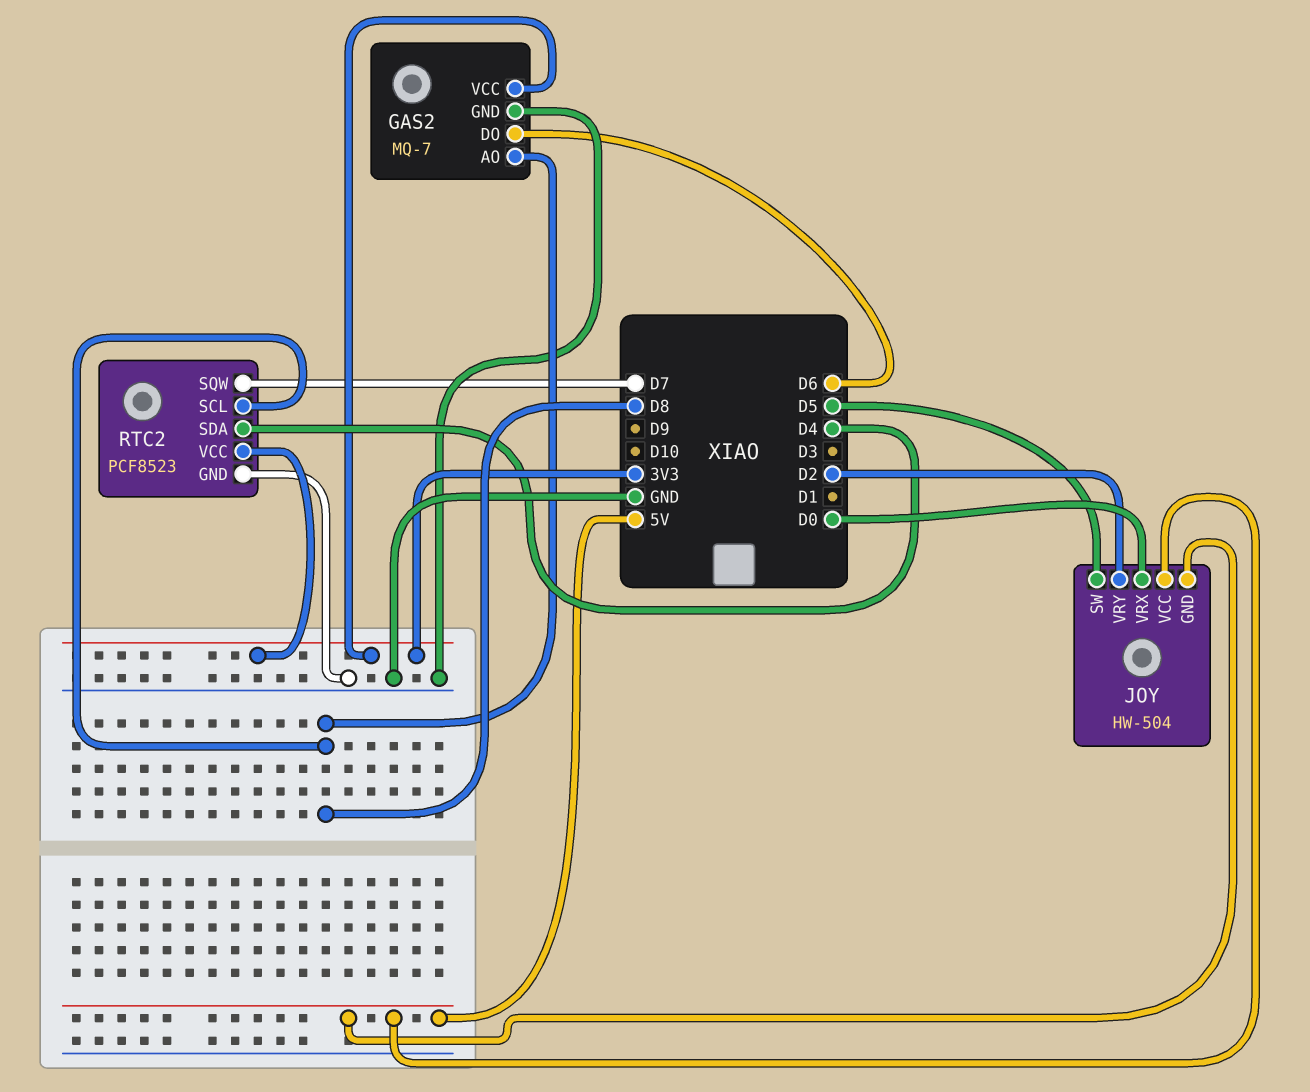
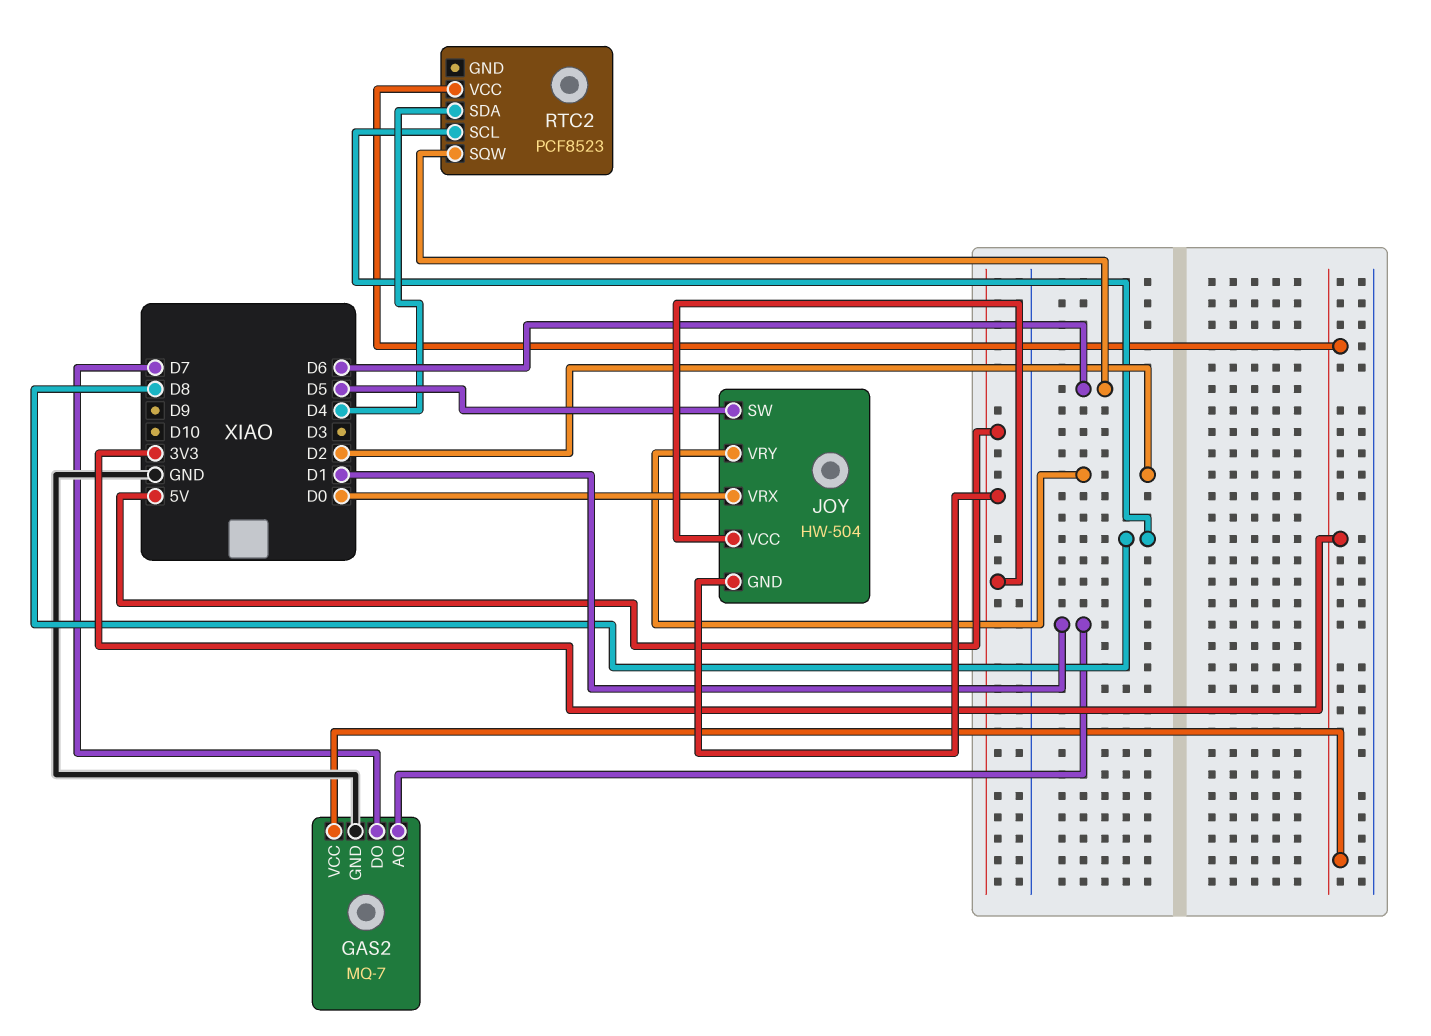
GAS2 pin AO: D8 -> D1
GAS2 pin DO: D6 -> D7
RTC2 pin GND: GND -> none
RTC2 pin SQW: D7 -> D6

